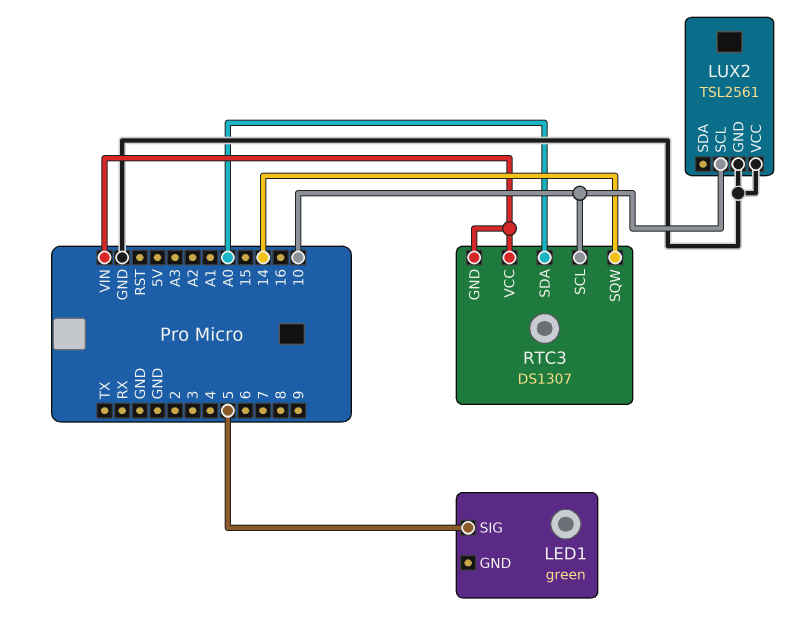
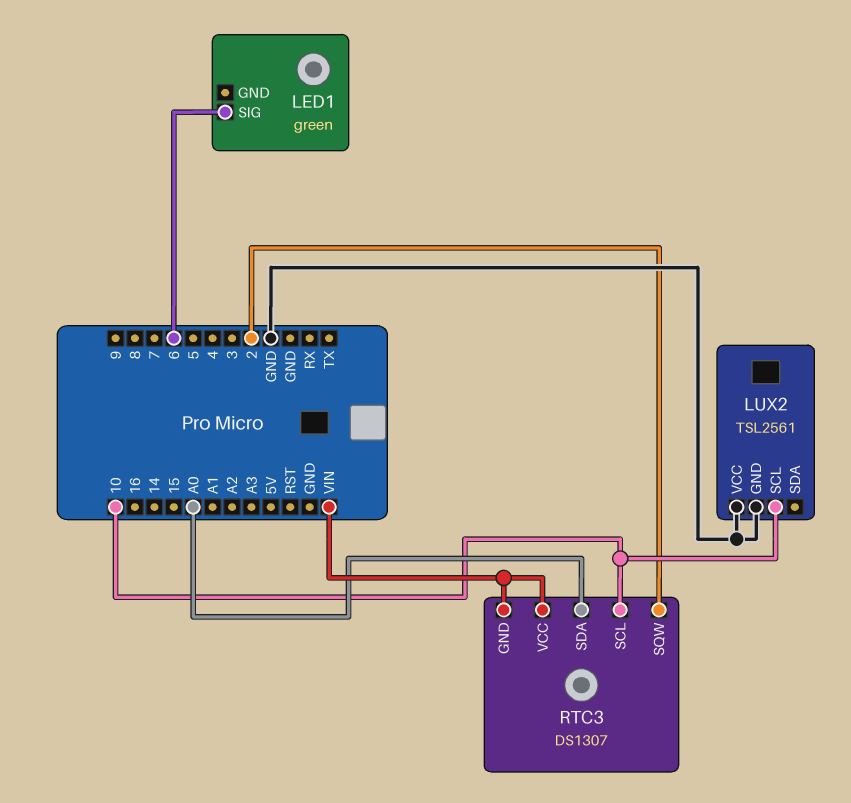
LED1 pin SIG: 5 -> 6
RTC3 pin SQW: 14 -> 2

